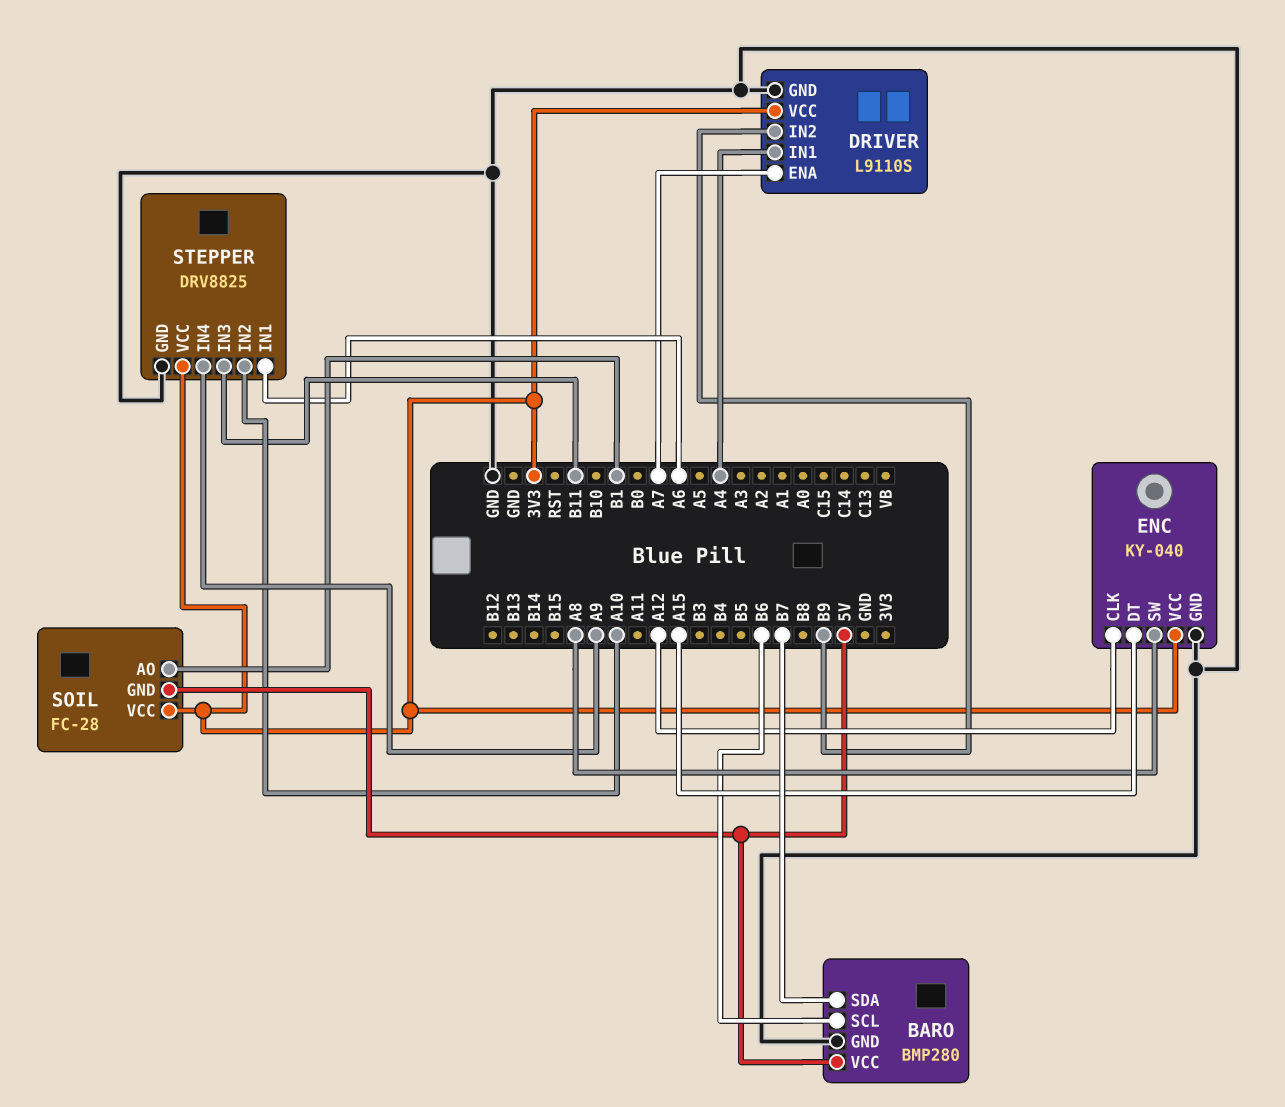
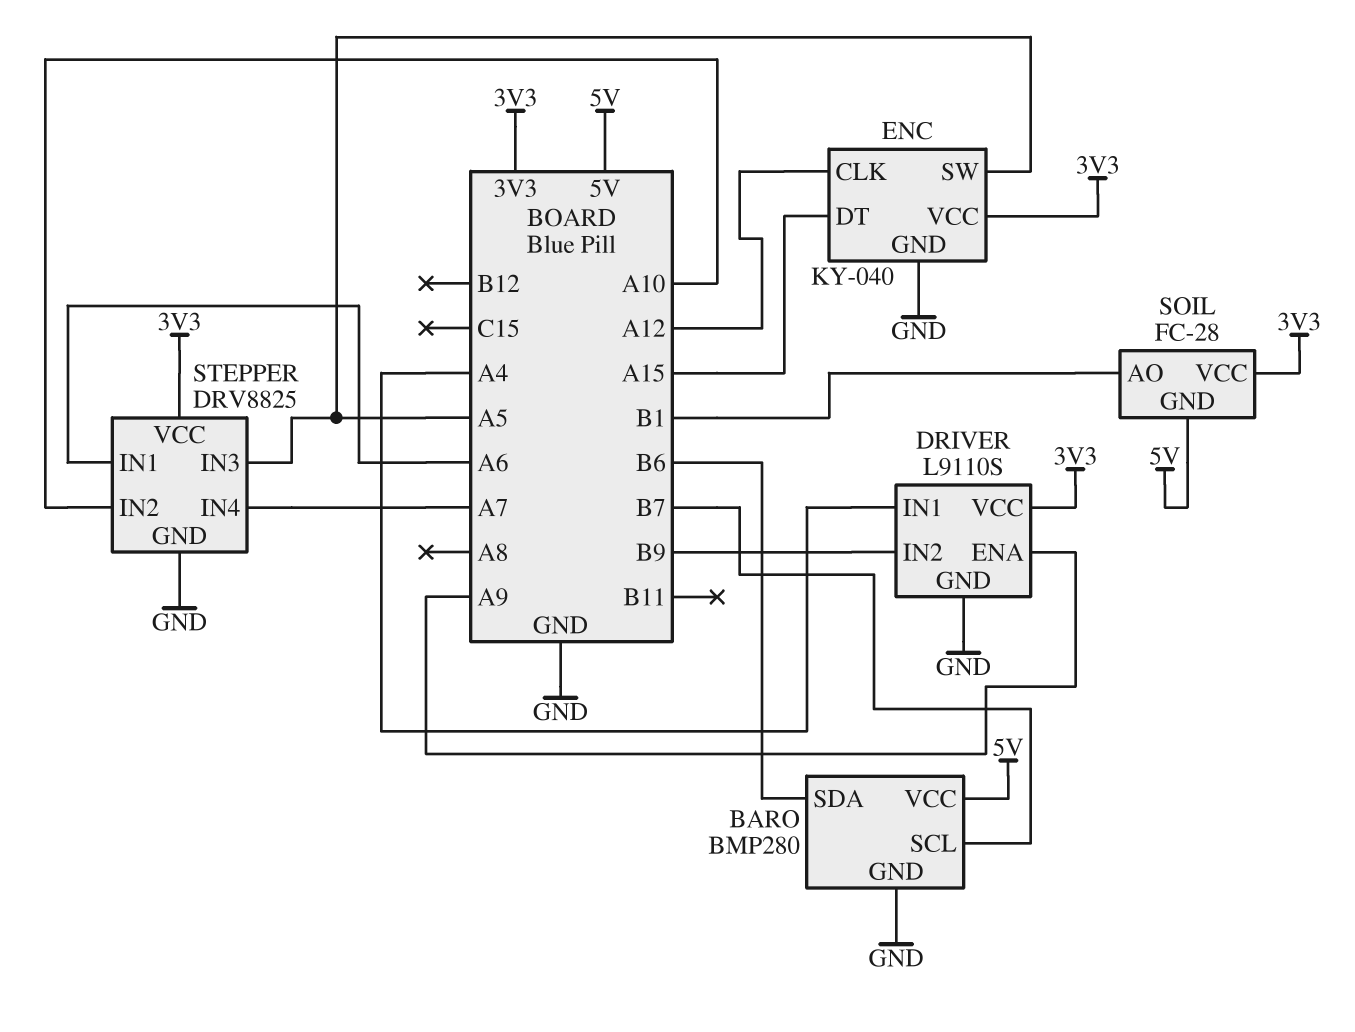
BARO pin SCL: B6 -> B7
BARO pin SDA: B7 -> B6
DRIVER pin ENA: A7 -> A9
ENC pin SW: A8 -> A5
STEPPER pin IN3: B11 -> A5
STEPPER pin IN4: A9 -> A7

